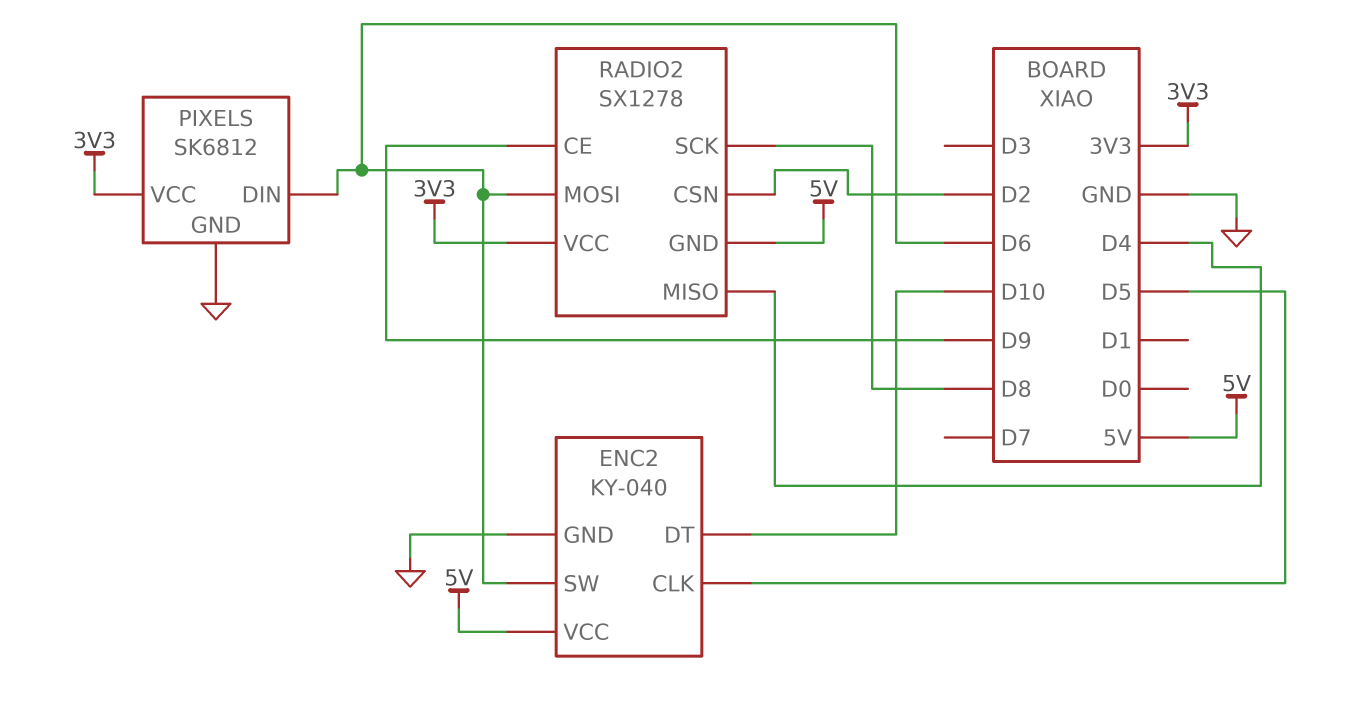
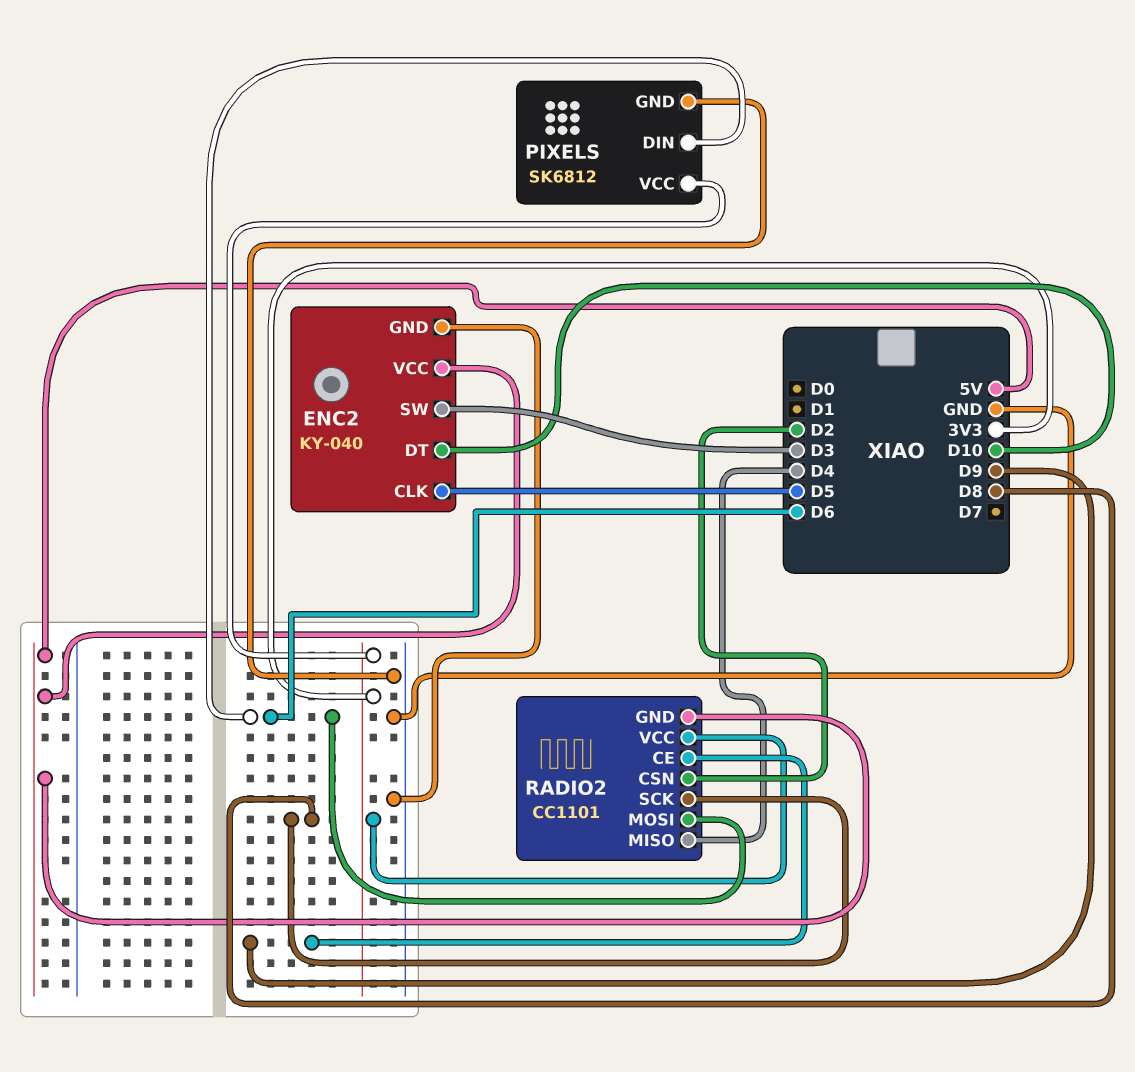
ENC2 pin SW: D6 -> D3
RADIO2: SX1278 -> CC1101

